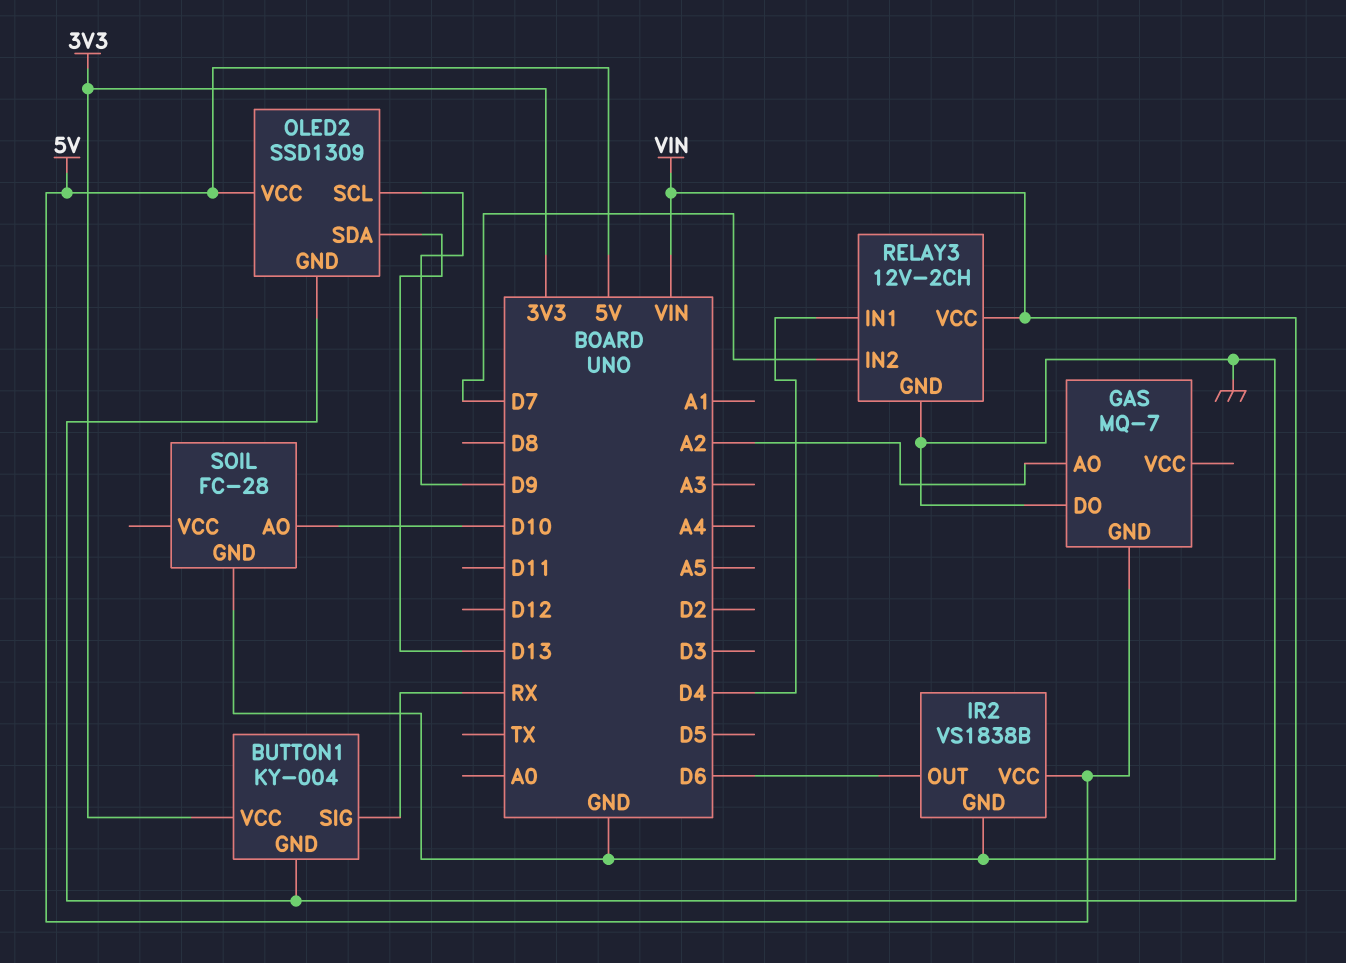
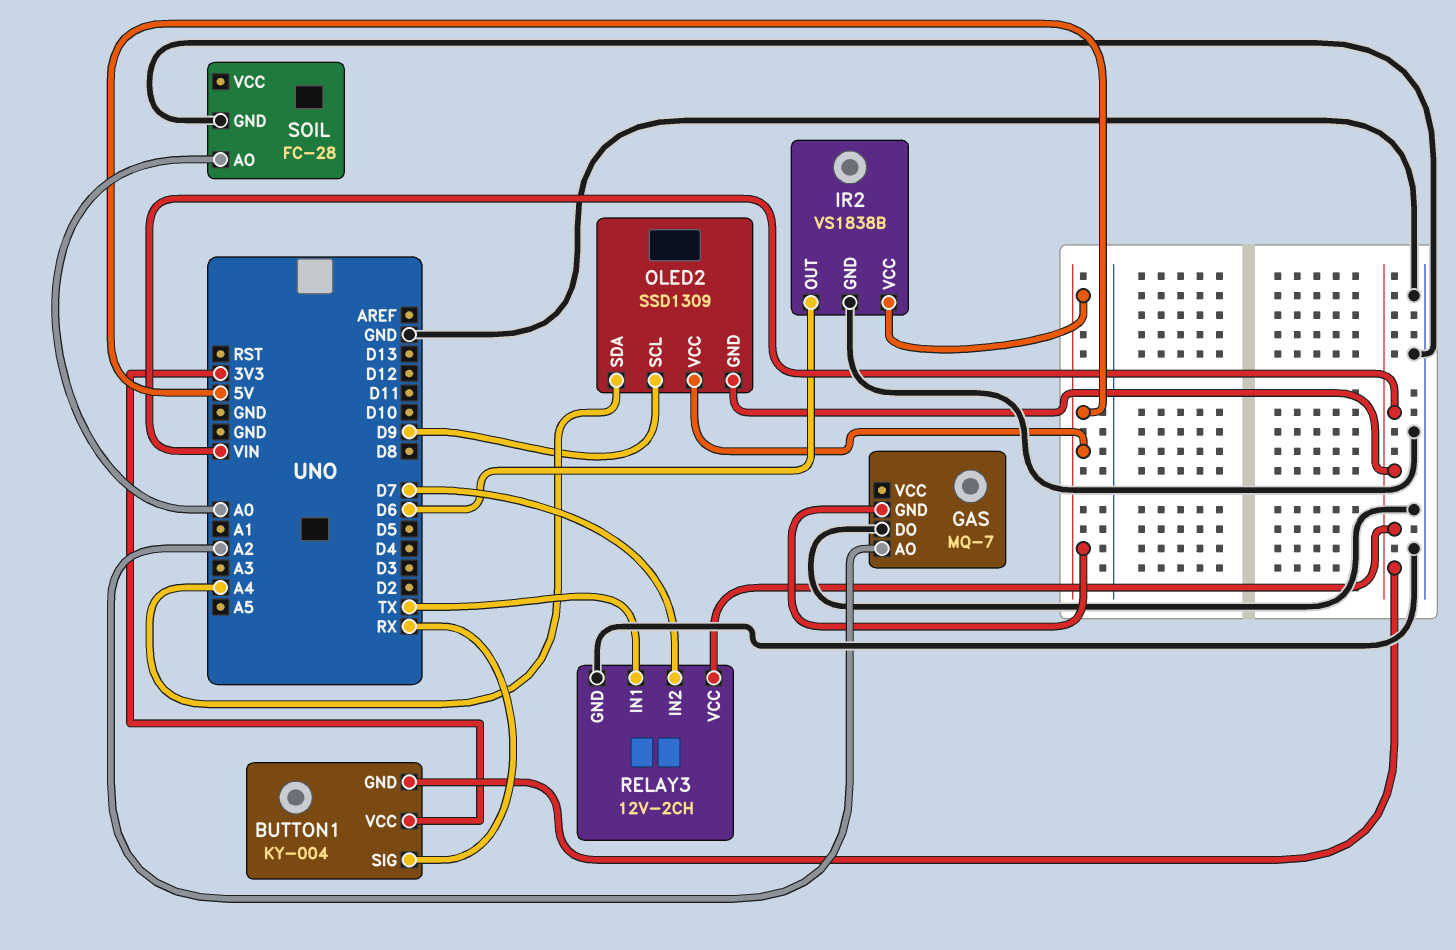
OLED2 pin SDA: D13 -> A4
RELAY3 pin IN1: D4 -> TX
SOIL pin AO: D10 -> A0

